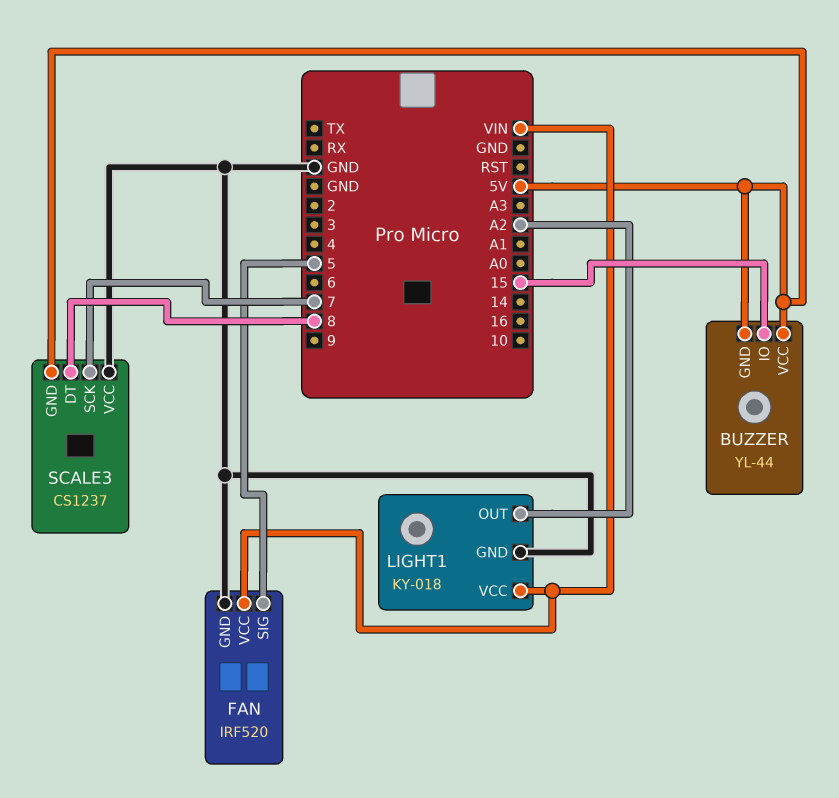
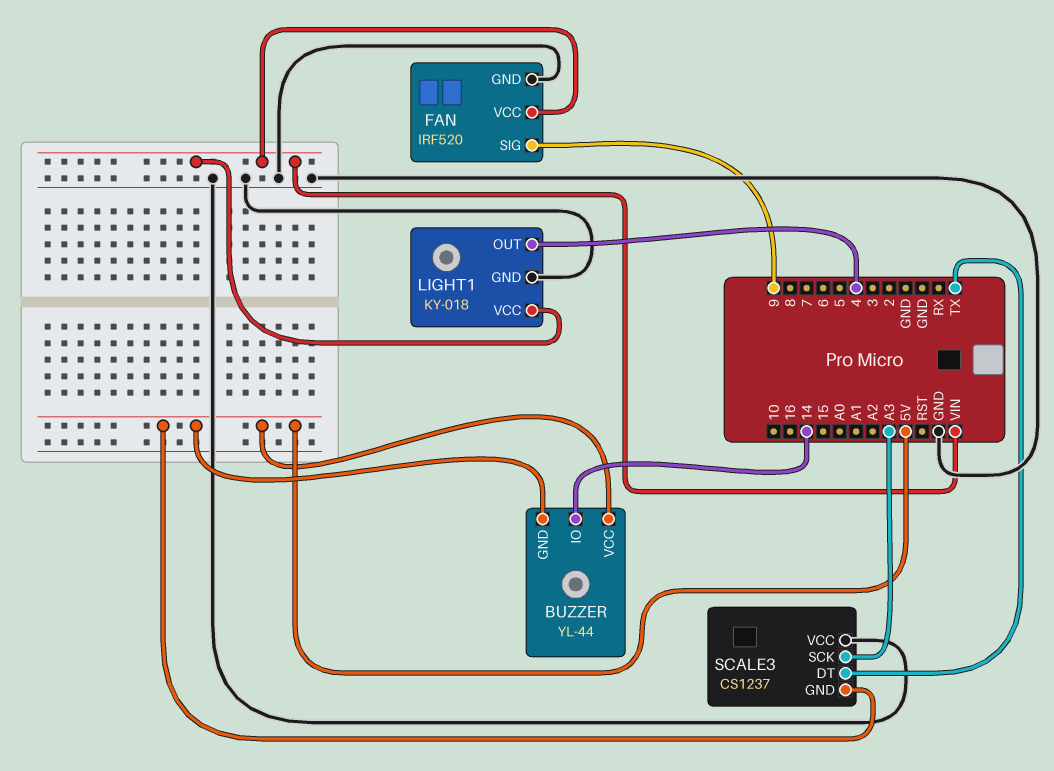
BUZZER pin IO: 15 -> 14
FAN pin SIG: 5 -> 9
LIGHT1 pin OUT: A2 -> 4
SCALE3 pin DT: 8 -> TX
SCALE3 pin SCK: 7 -> A3

